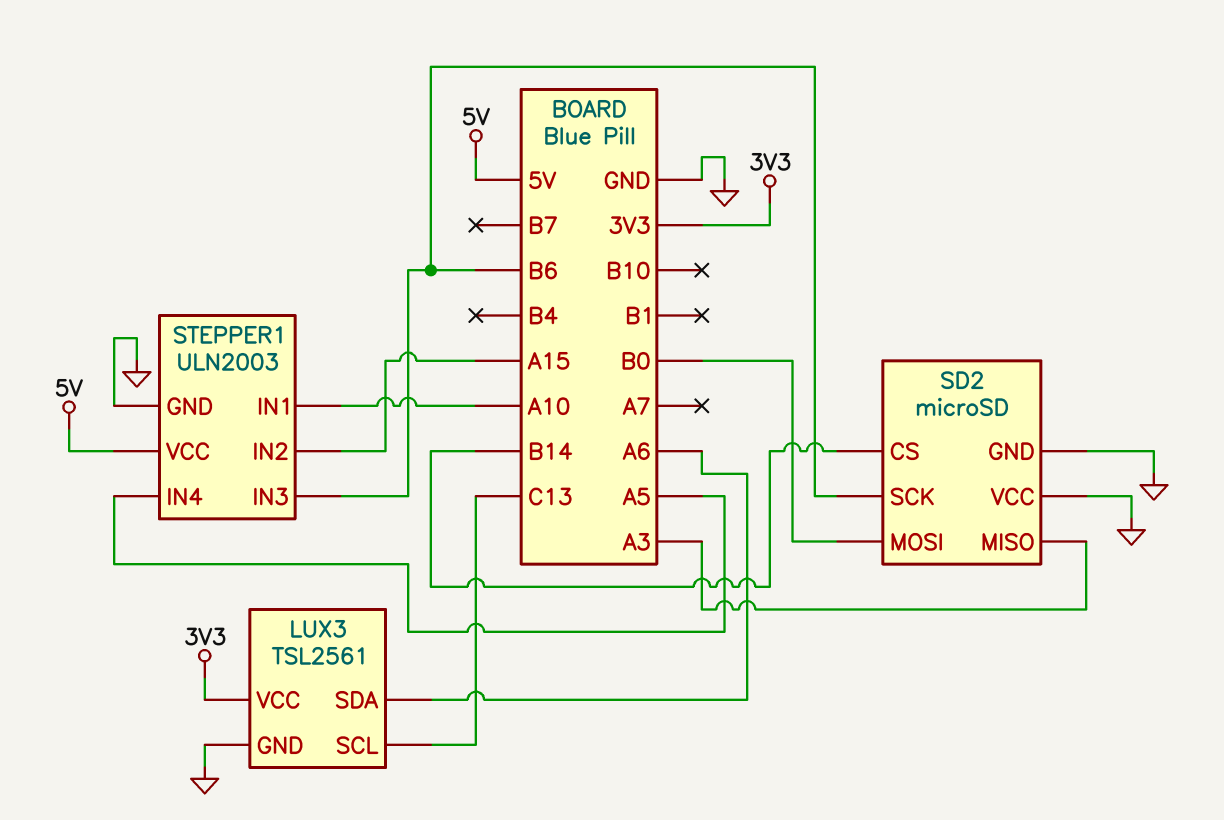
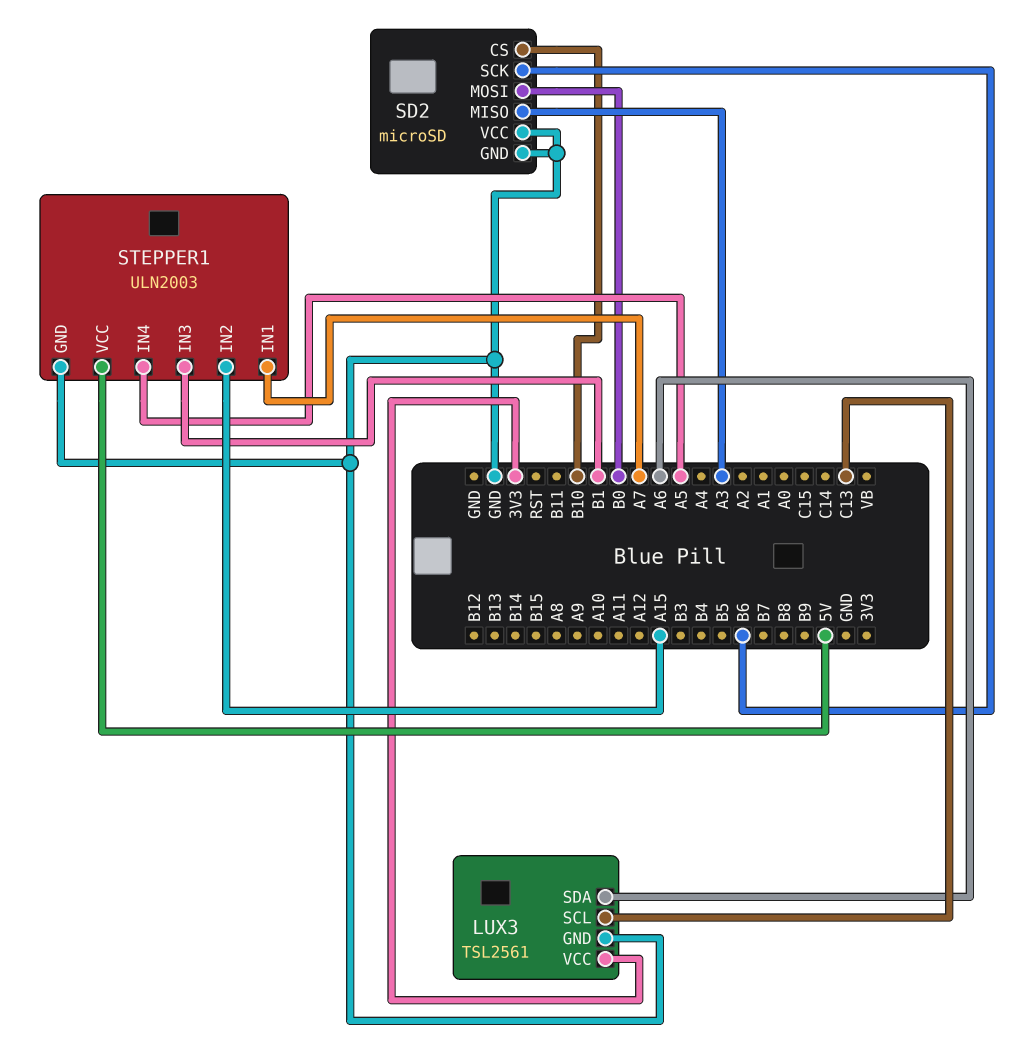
SD2 pin CS: B14 -> B10
STEPPER1 pin IN1: A10 -> A7
STEPPER1 pin IN3: B6 -> B1

